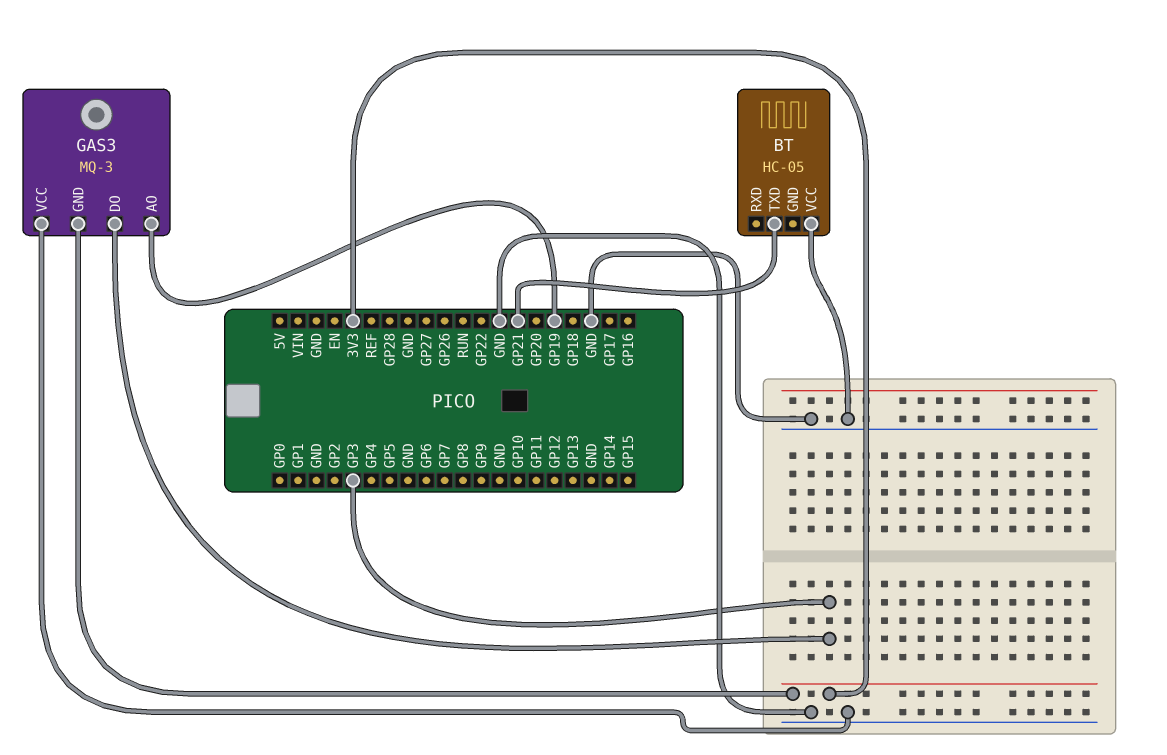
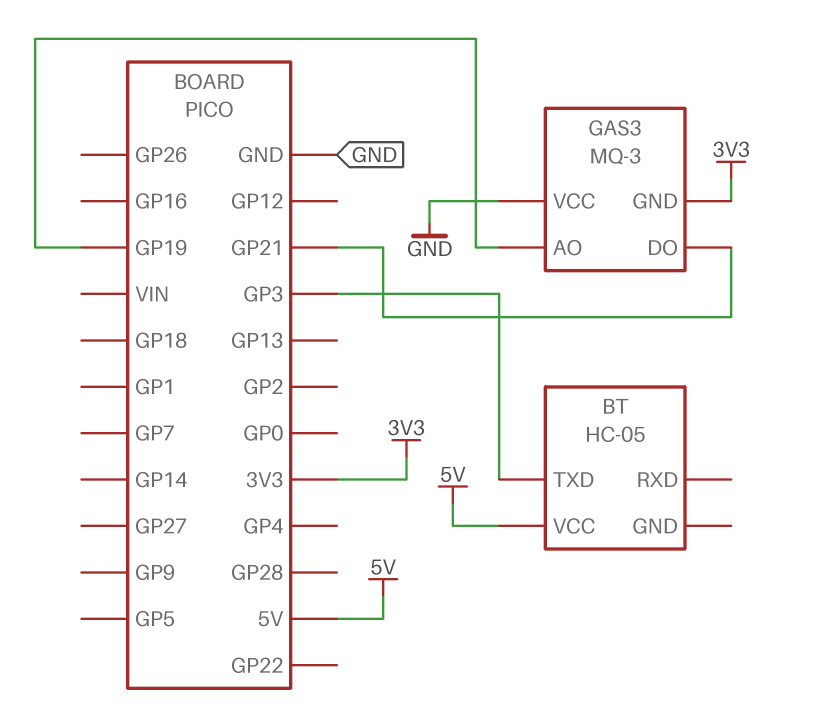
BT pin TXD: GP21 -> GP3
BT pin VCC: GND -> 5V
GAS3 pin DO: GP3 -> GP21

